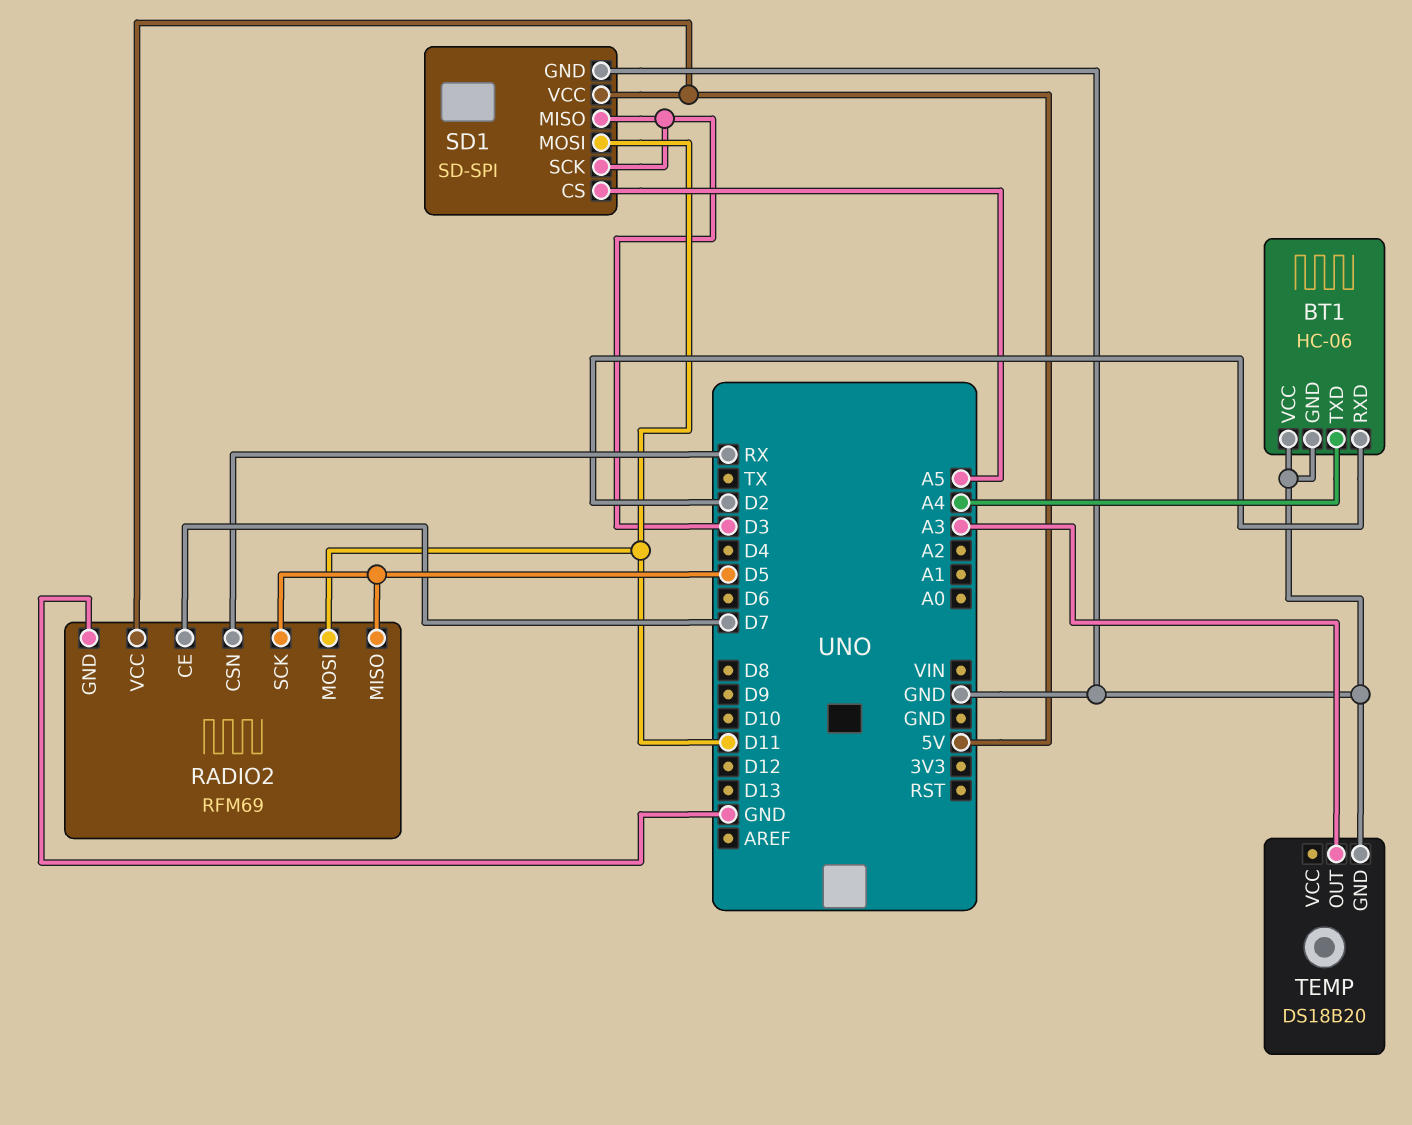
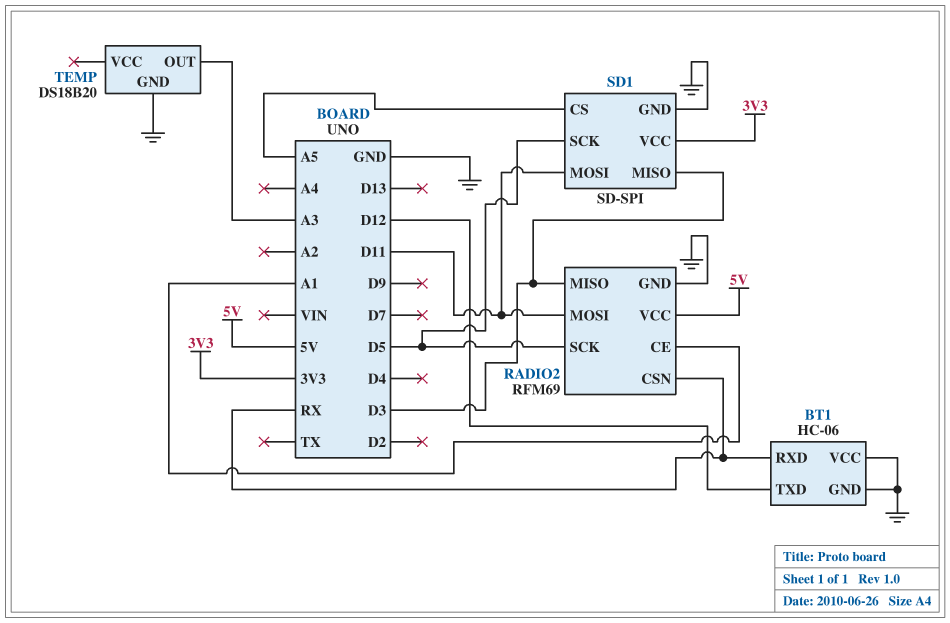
BT1 pin RXD: D2 -> RX
BT1 pin TXD: A4 -> D12
RADIO2 pin CE: D7 -> A1
RADIO2 pin MISO: D5 -> D3
SD1 pin SCK: D3 -> D5
SD1 pin VCC: 5V -> 3V3

